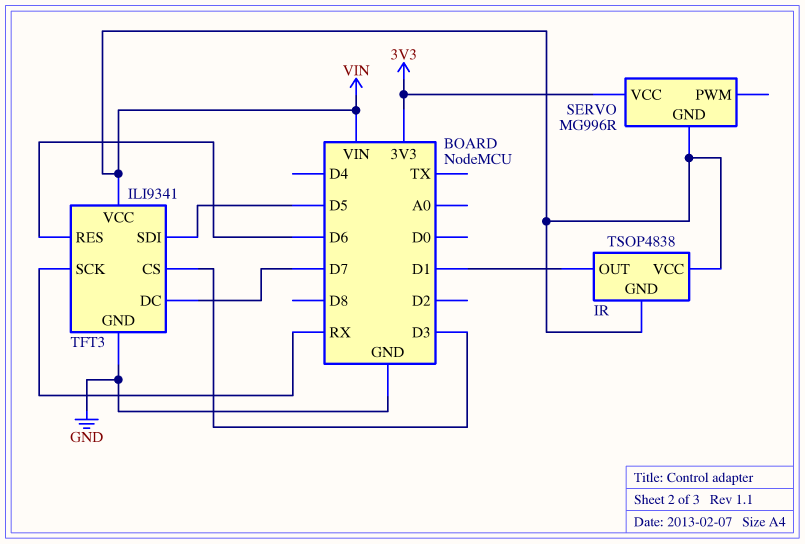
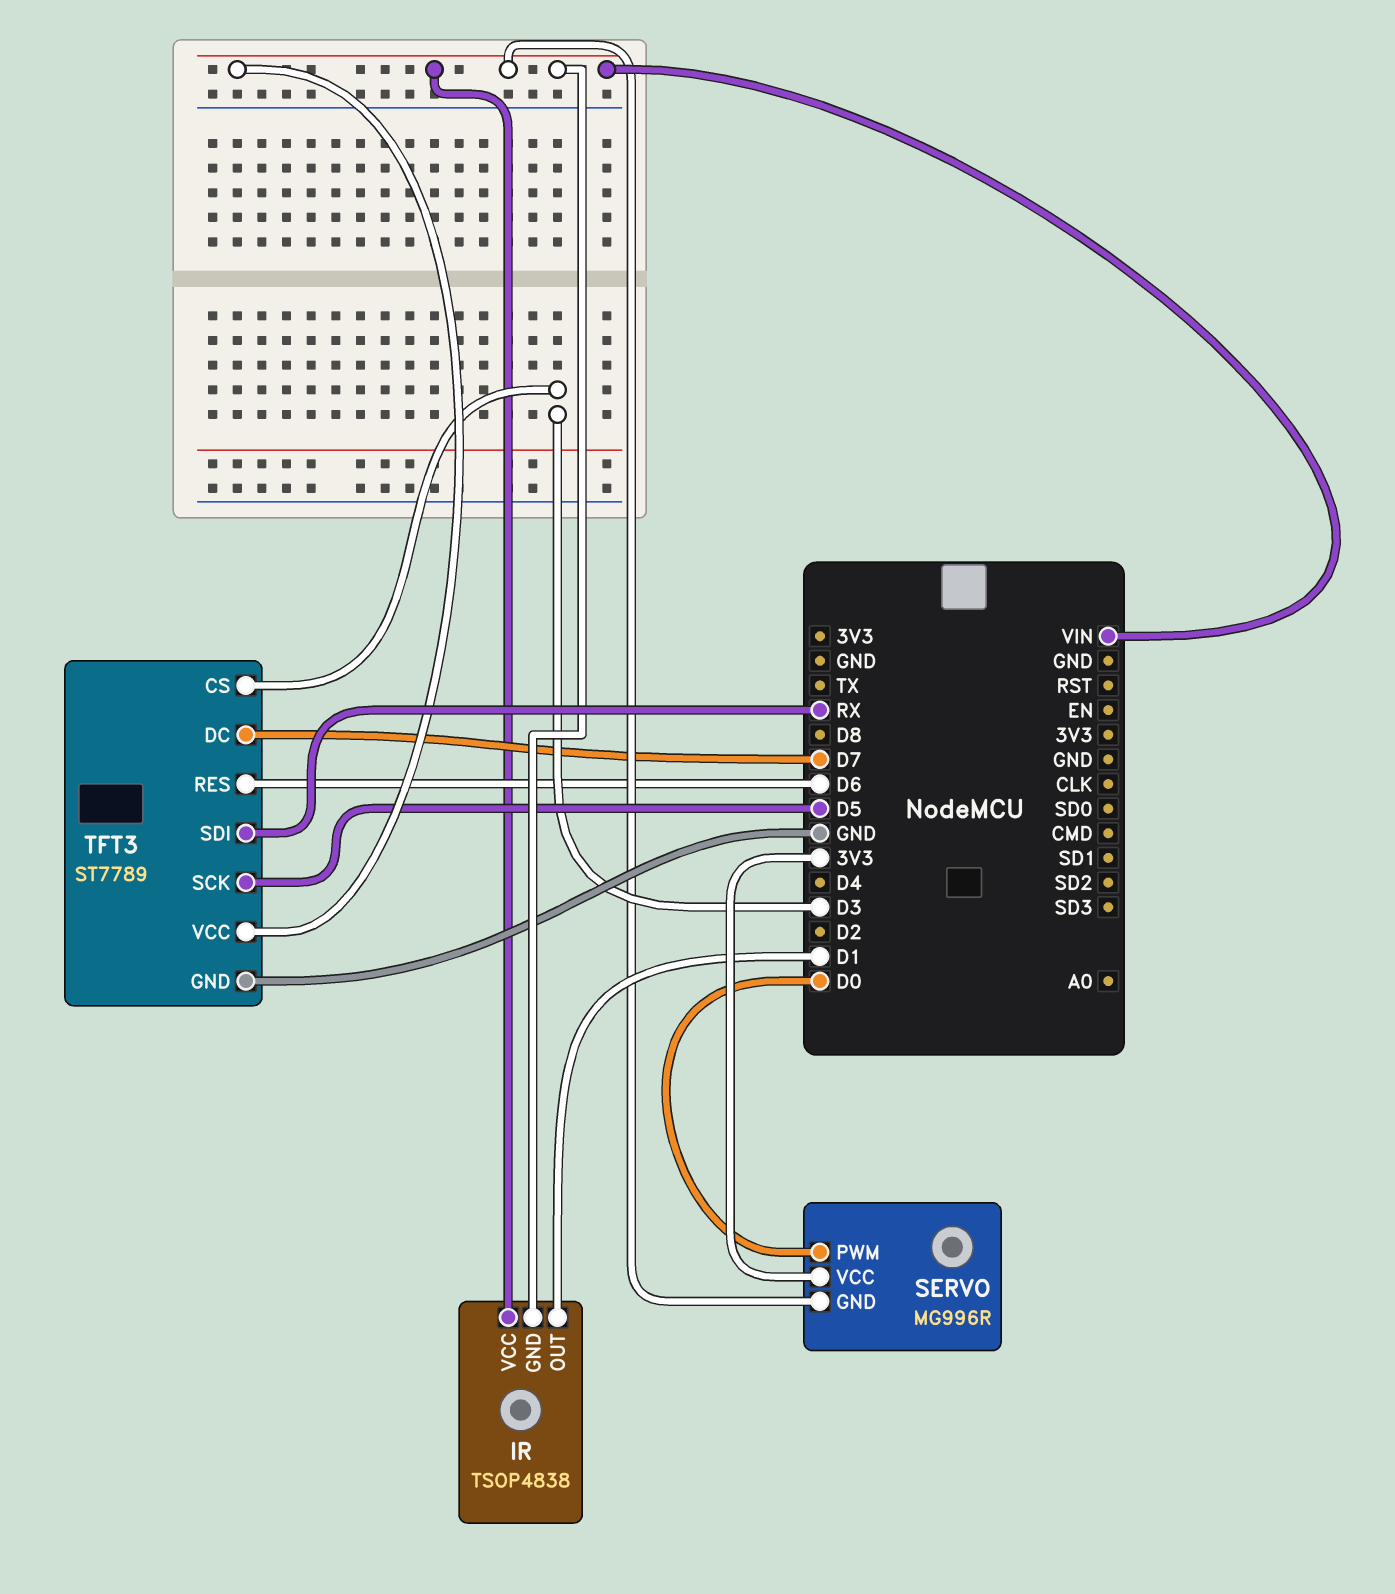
SERVO pin PWM: none -> D0
TFT3: ILI9341 -> ST7789
TFT3 pin SCK: RX -> D5
TFT3 pin SDI: D5 -> RX

